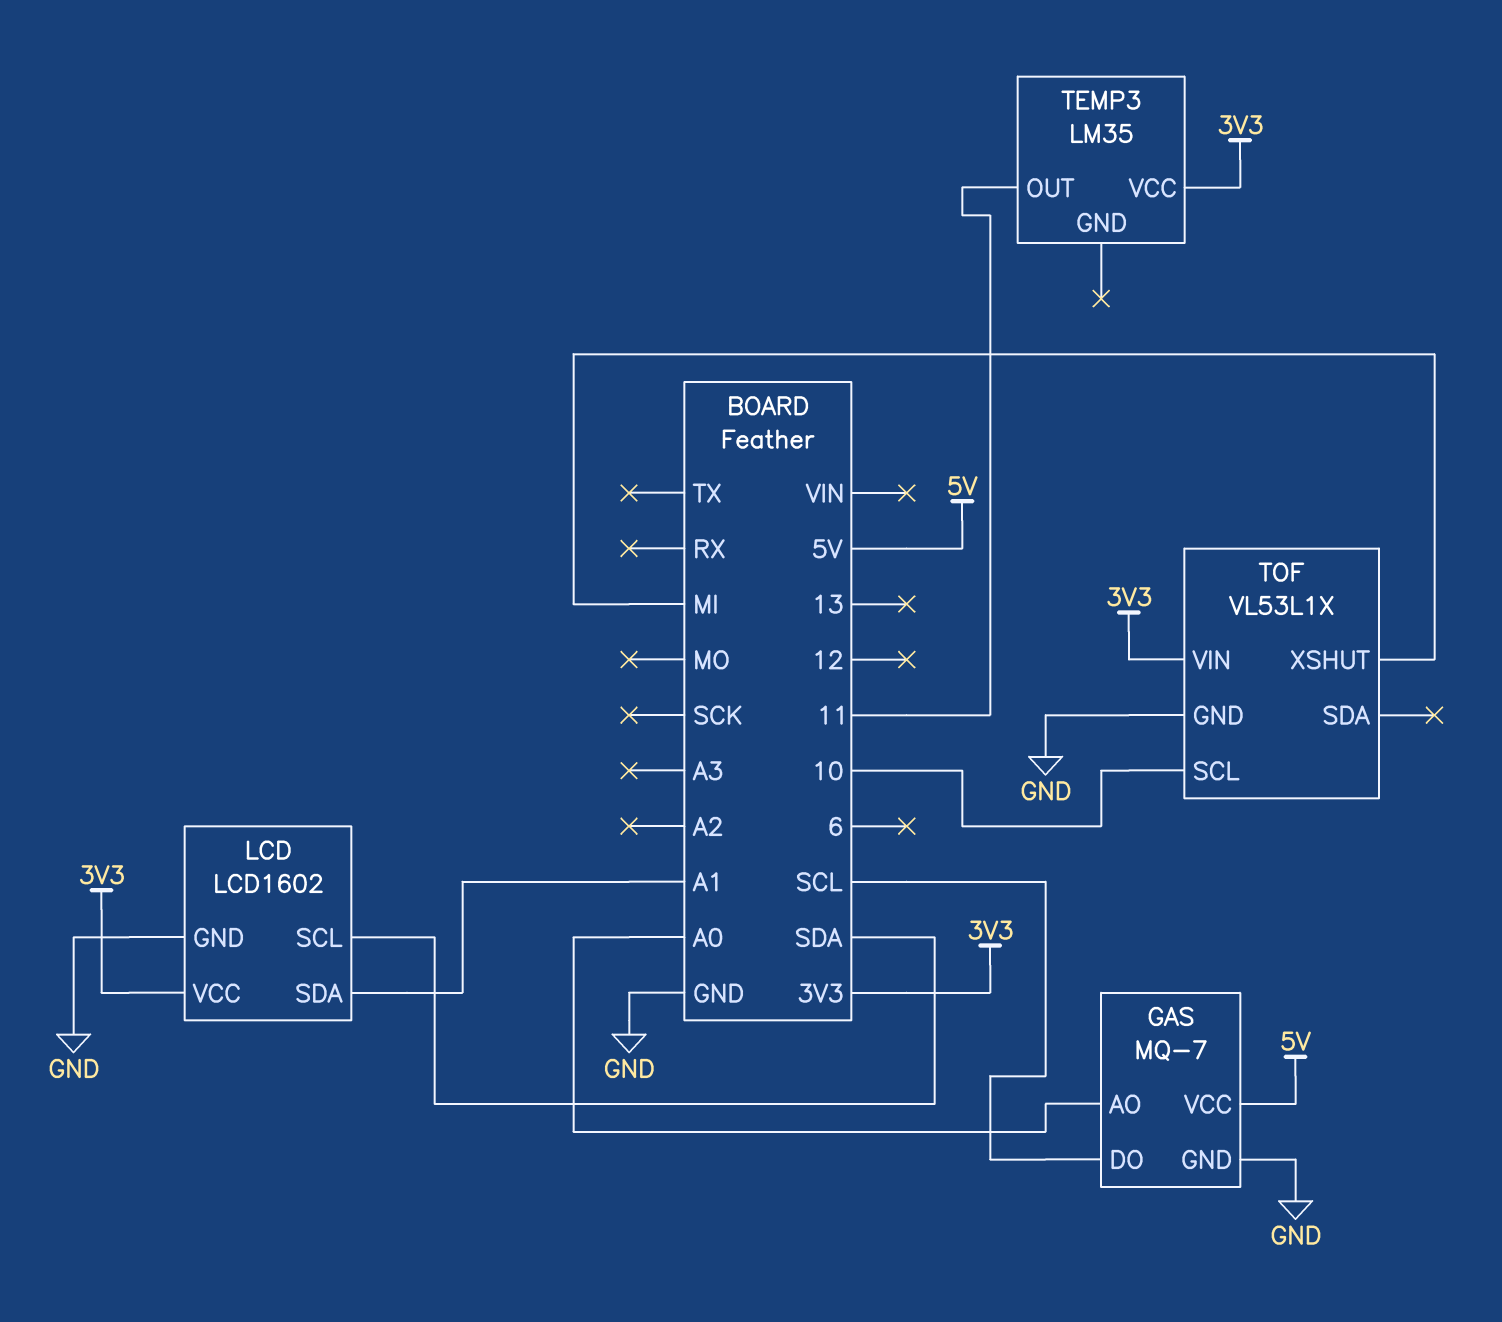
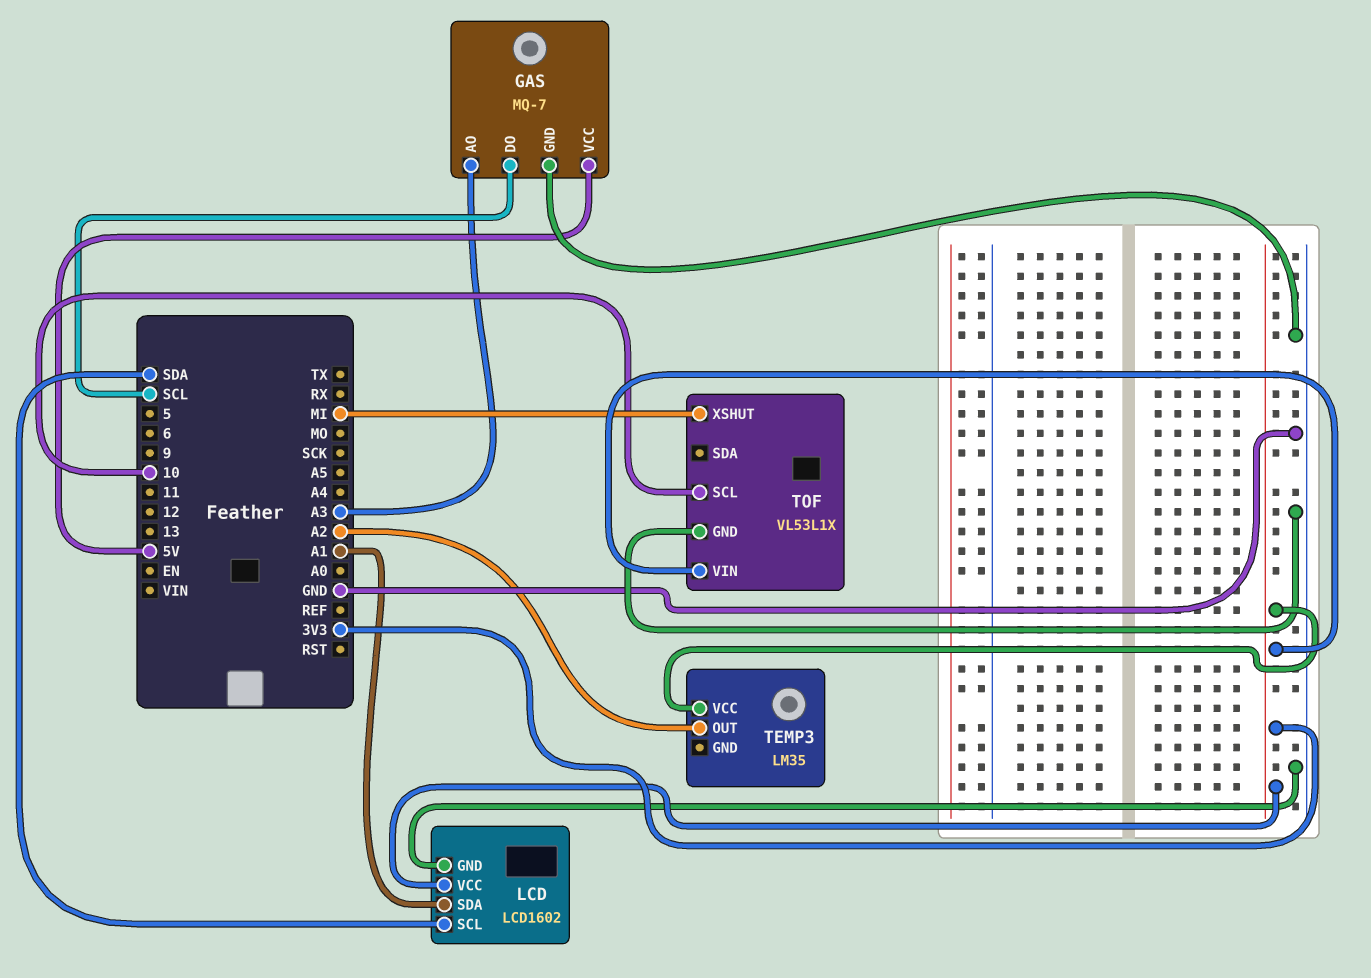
GAS pin AO: A0 -> A3
TEMP3 pin OUT: 11 -> A2

